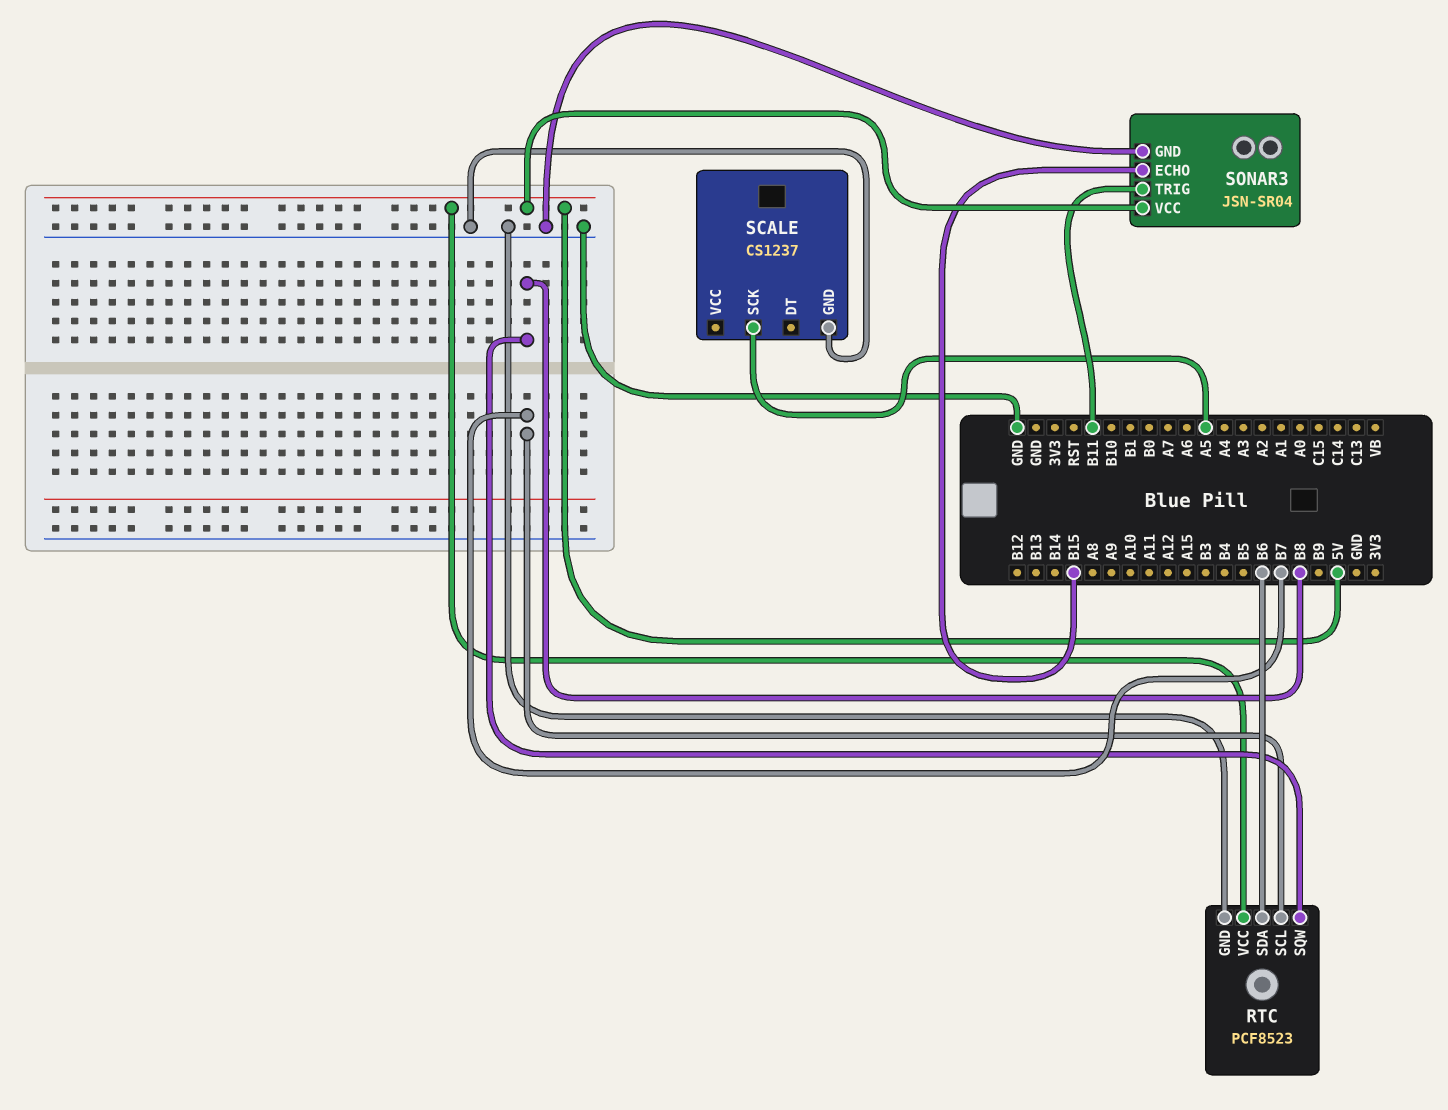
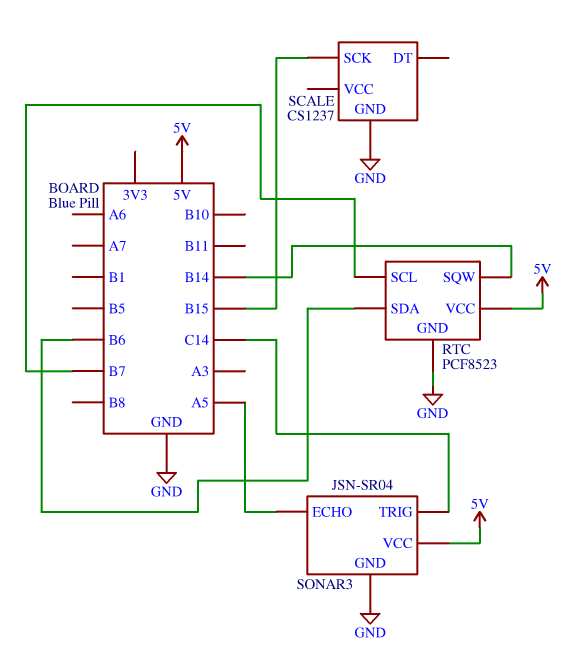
RTC pin SQW: B8 -> B14
SCALE pin SCK: A5 -> B15
SONAR3 pin ECHO: B15 -> A5
SONAR3 pin TRIG: B11 -> C14

